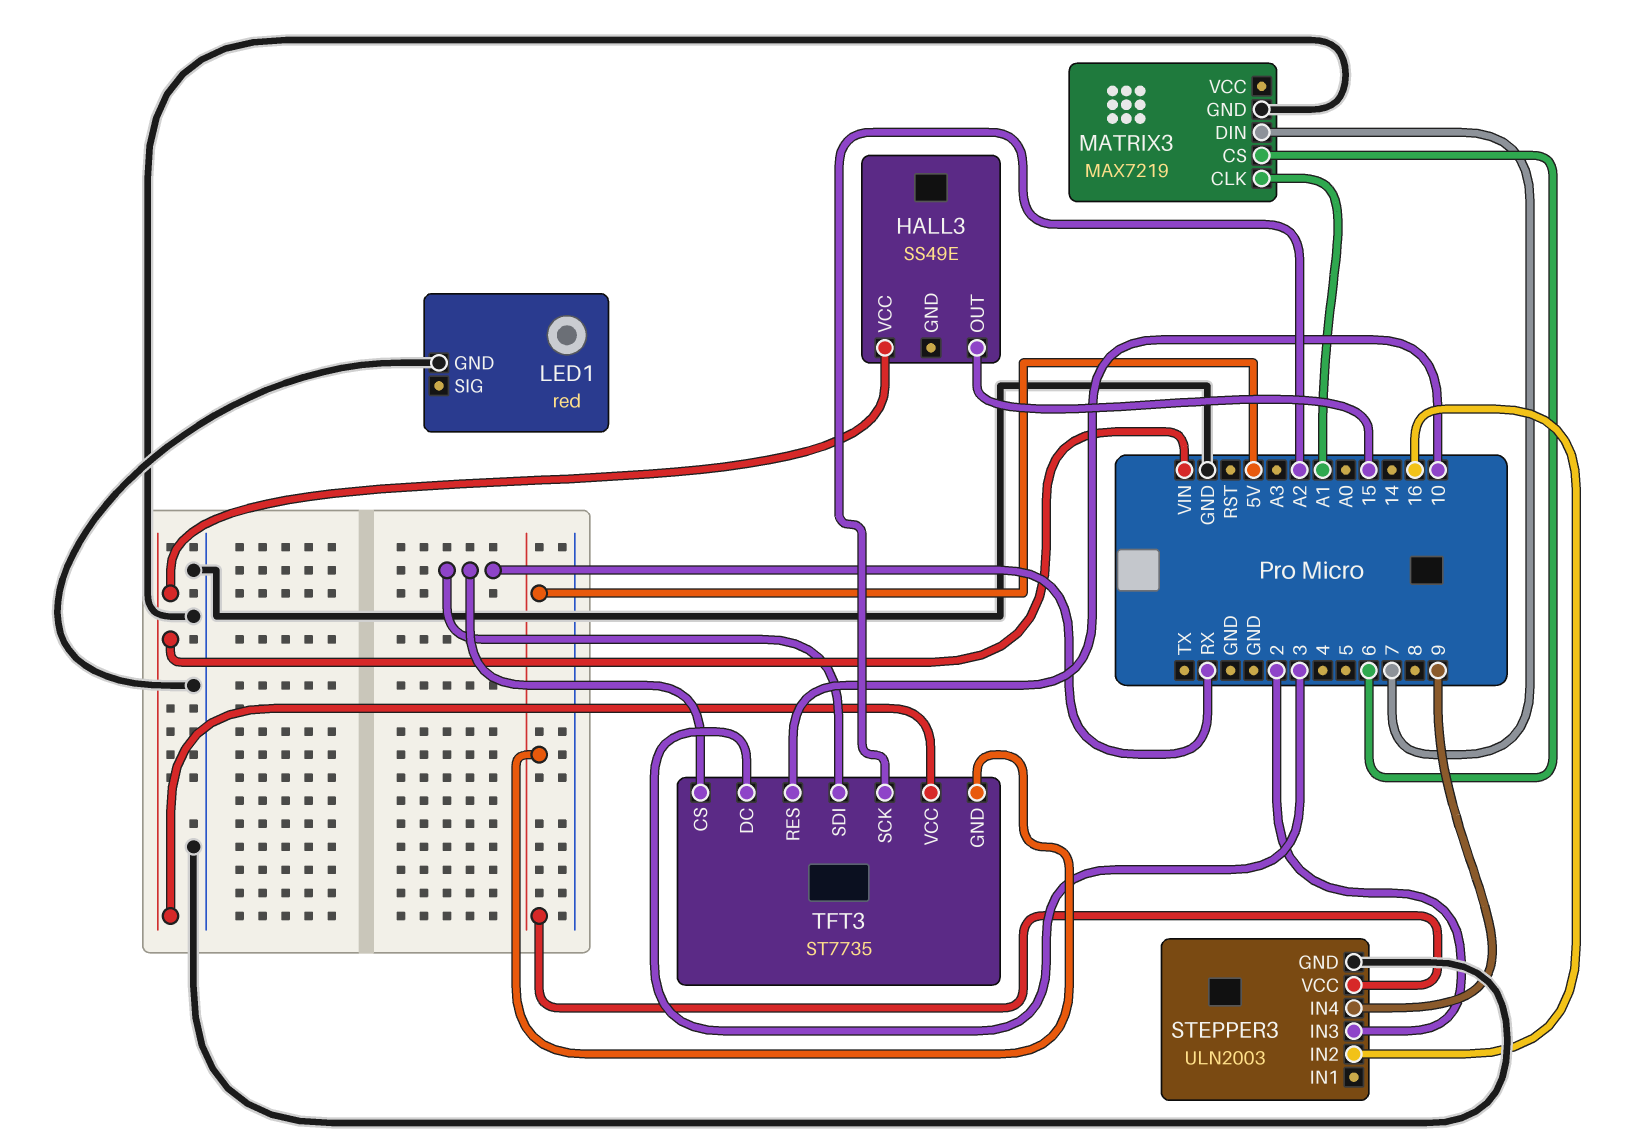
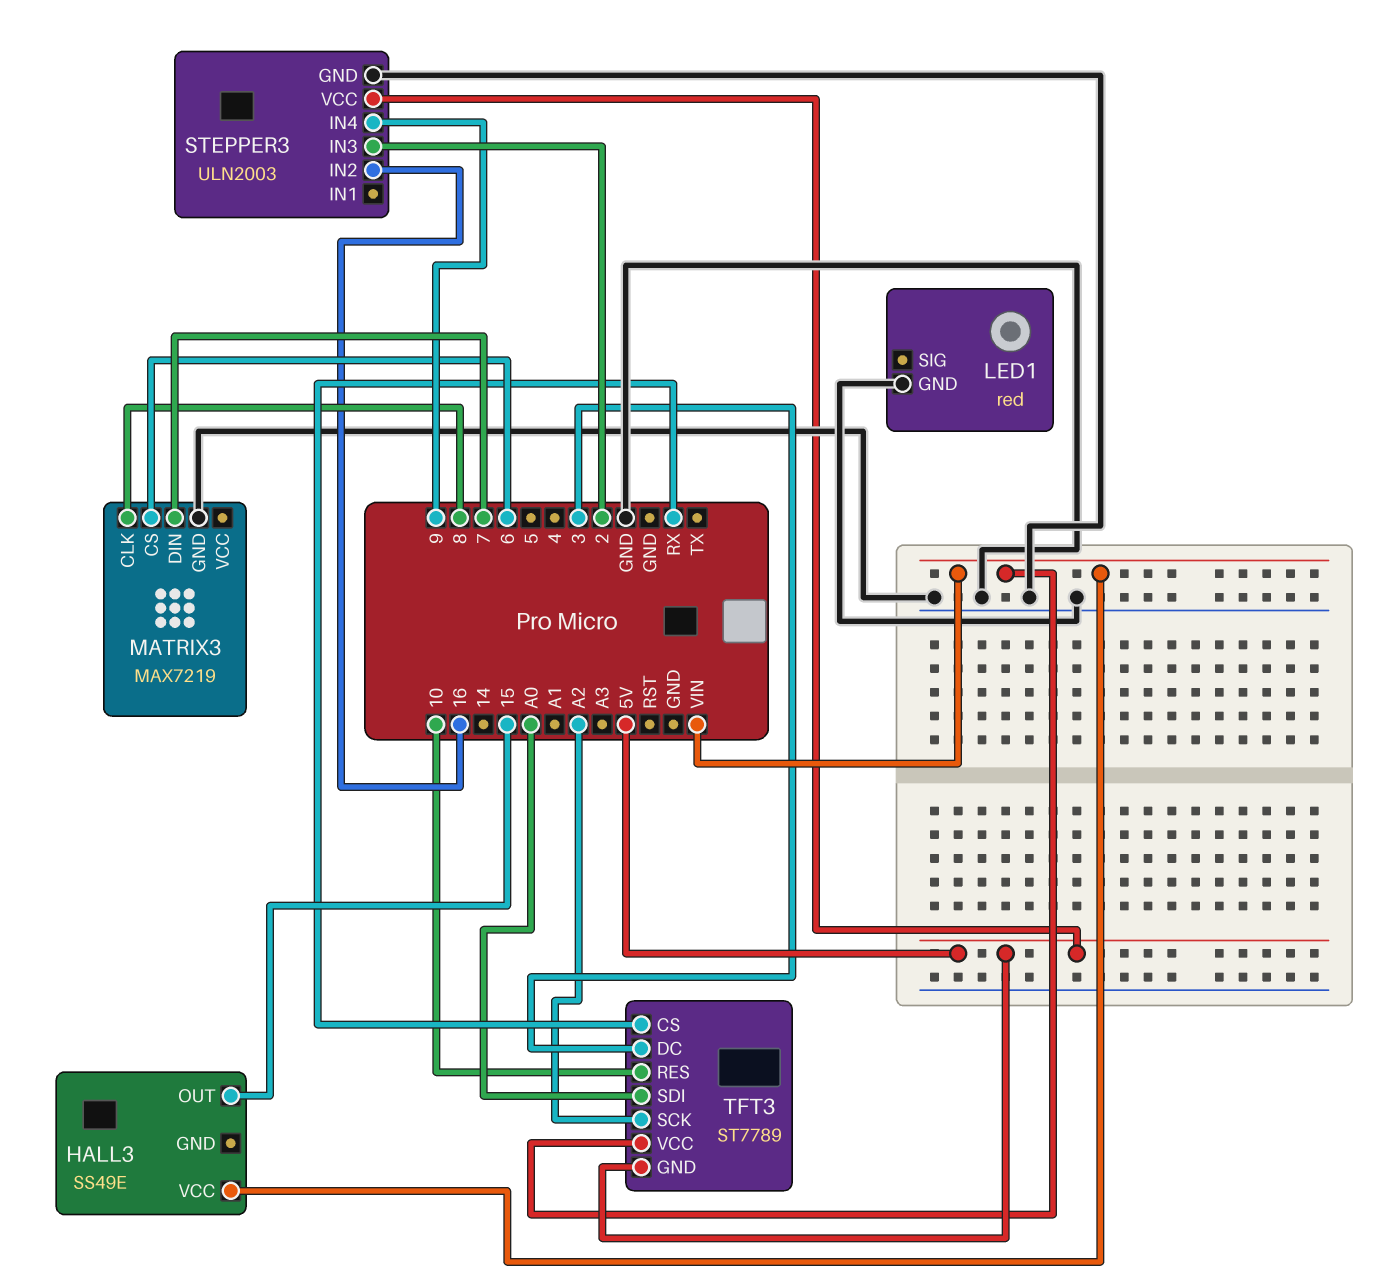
MATRIX3 pin CLK: A1 -> 8
TFT3: ST7735 -> ST7789
TFT3 pin SDI: RX -> A0

